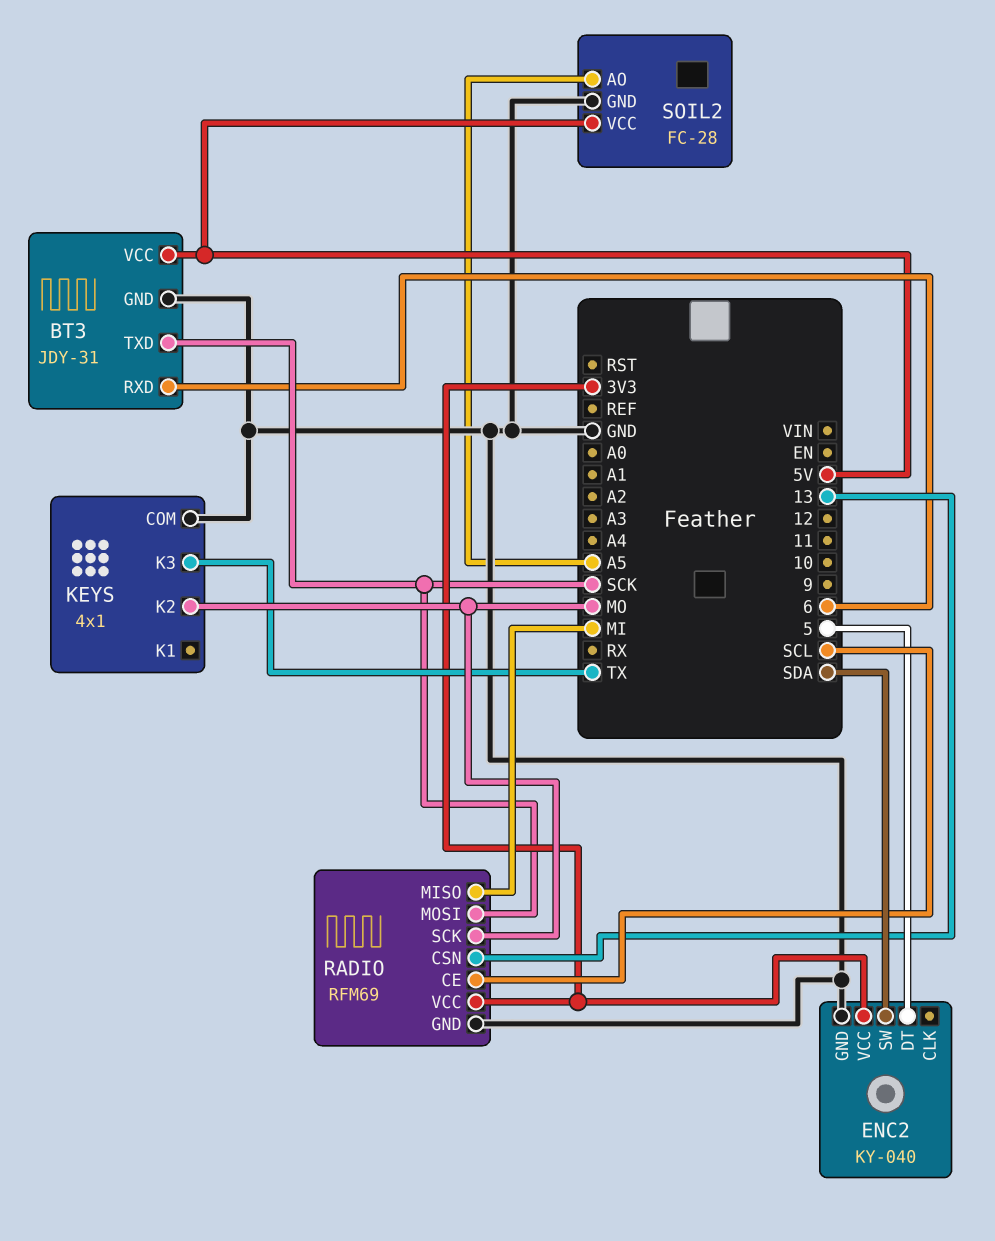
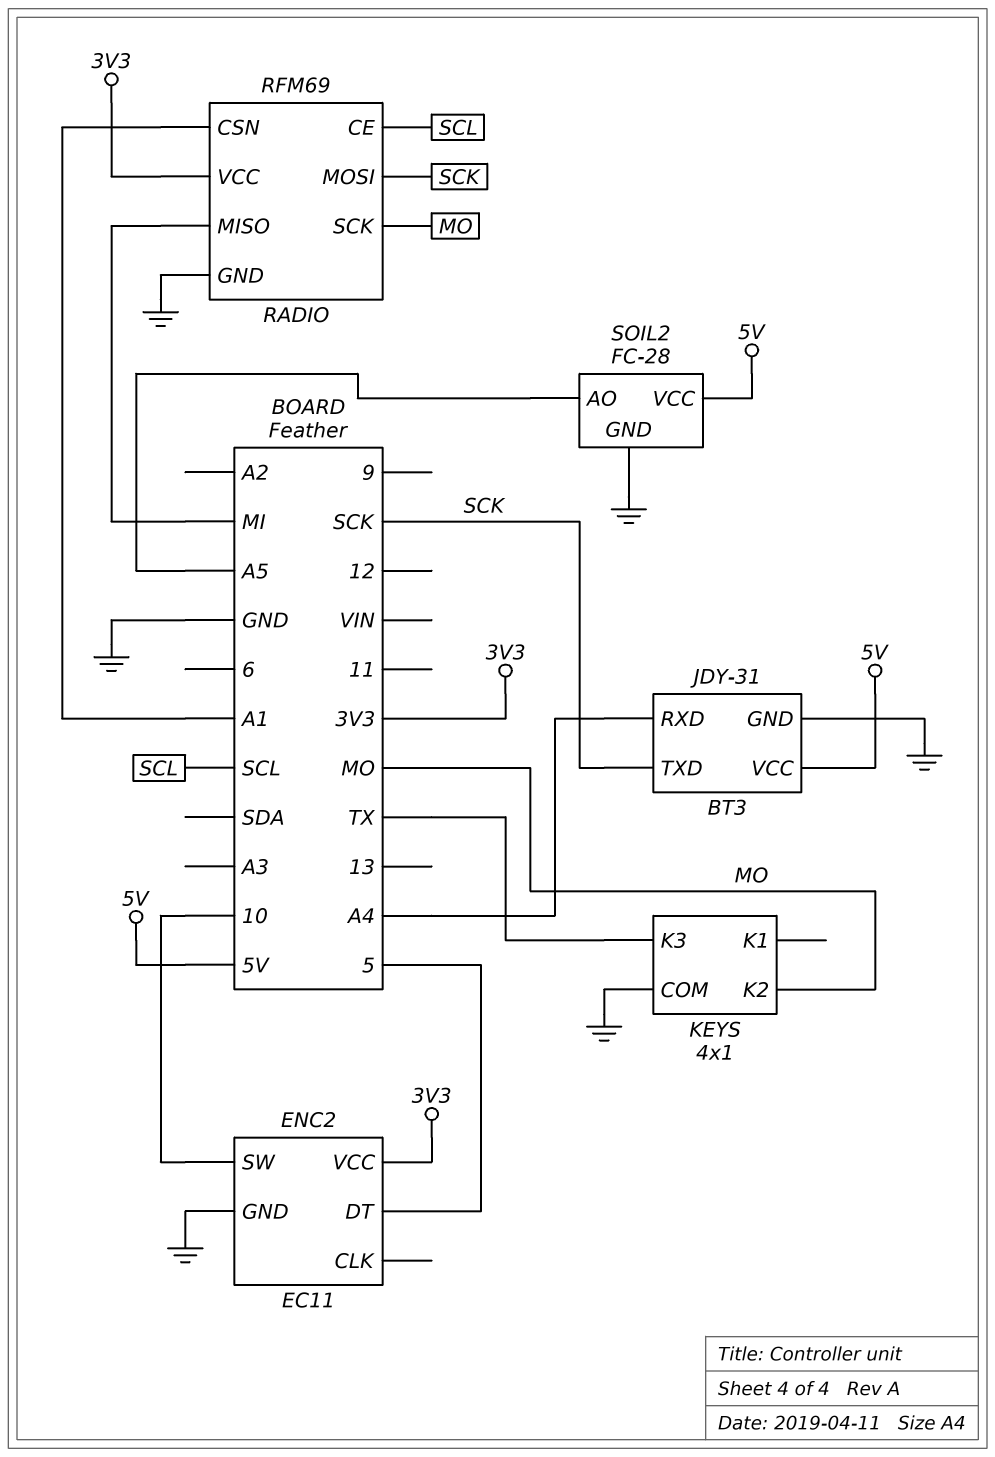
BT3 pin RXD: 6 -> A4
ENC2: KY-040 -> EC11
ENC2 pin SW: SDA -> 10
RADIO pin CSN: 13 -> A1

